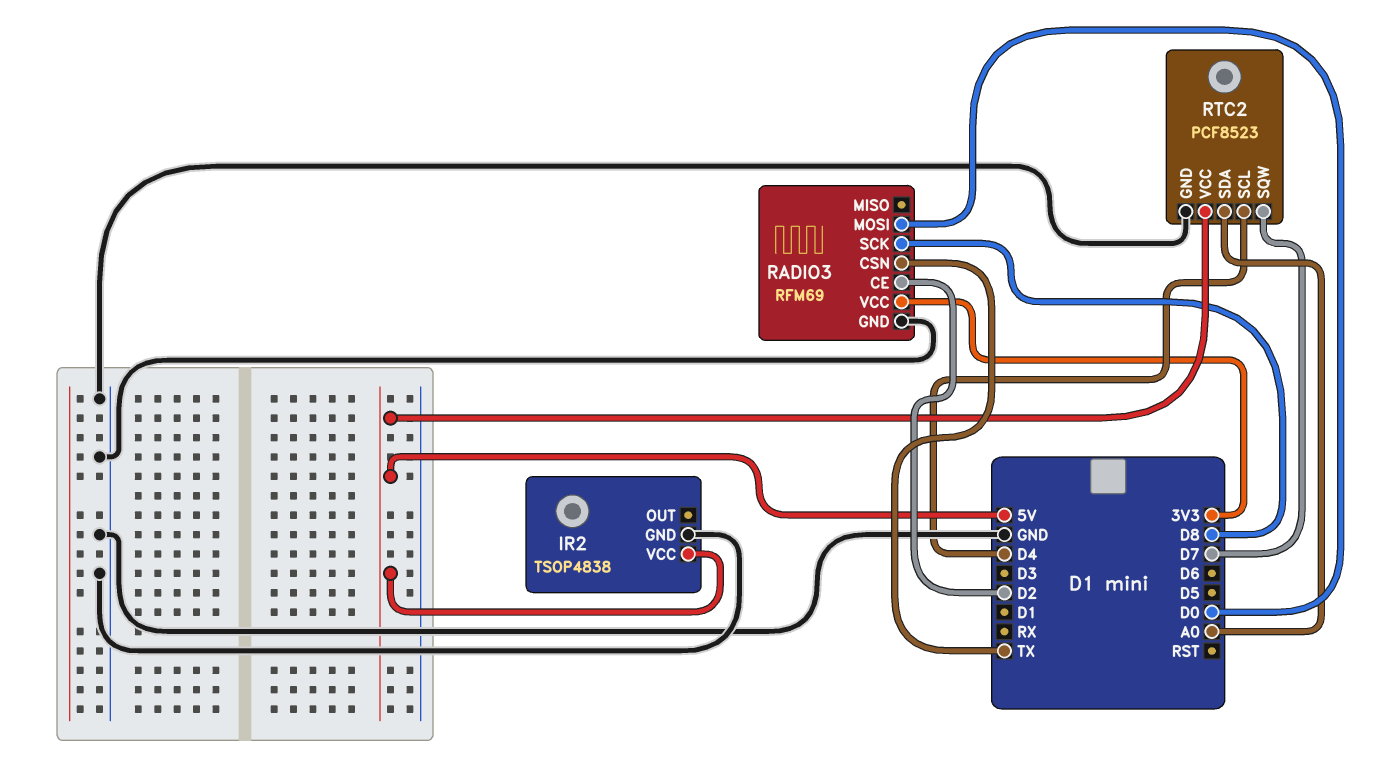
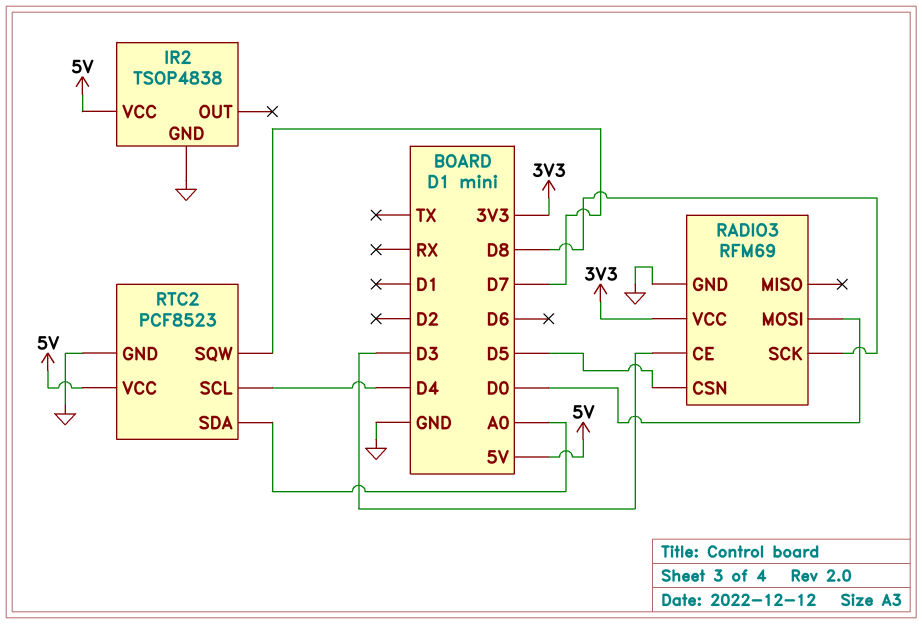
RADIO3 pin CE: D2 -> D3
RADIO3 pin CSN: TX -> D5

